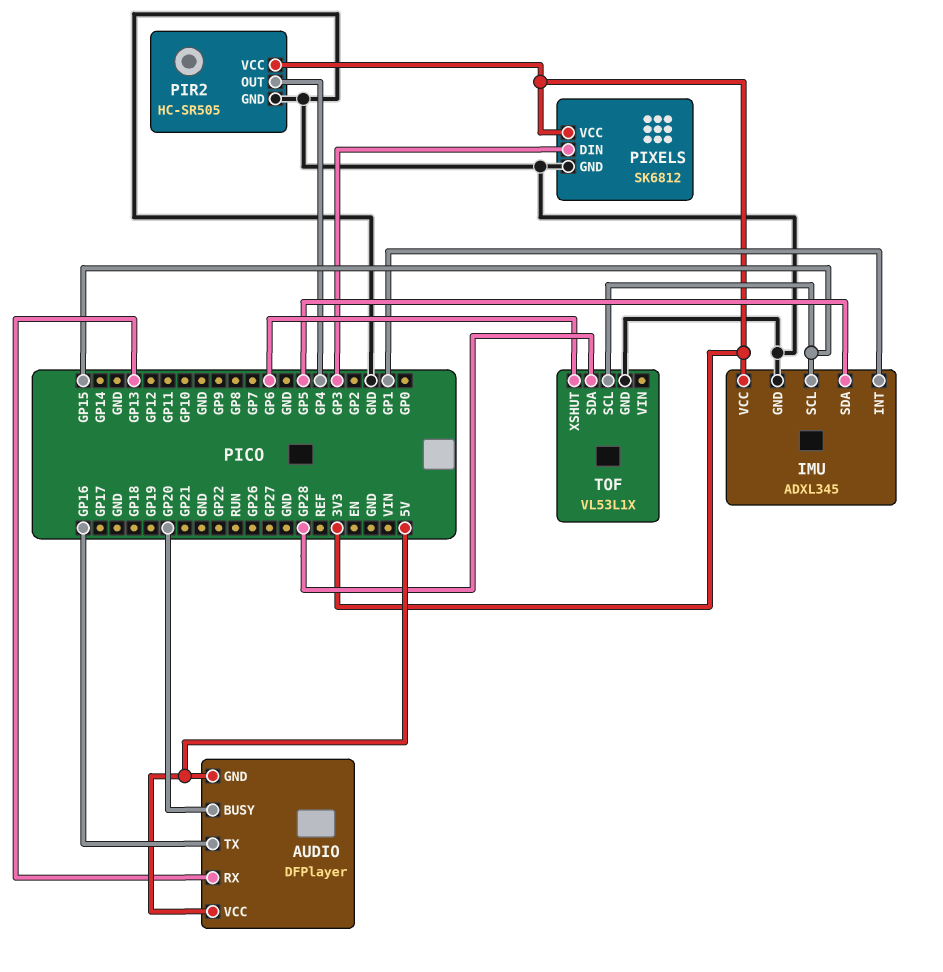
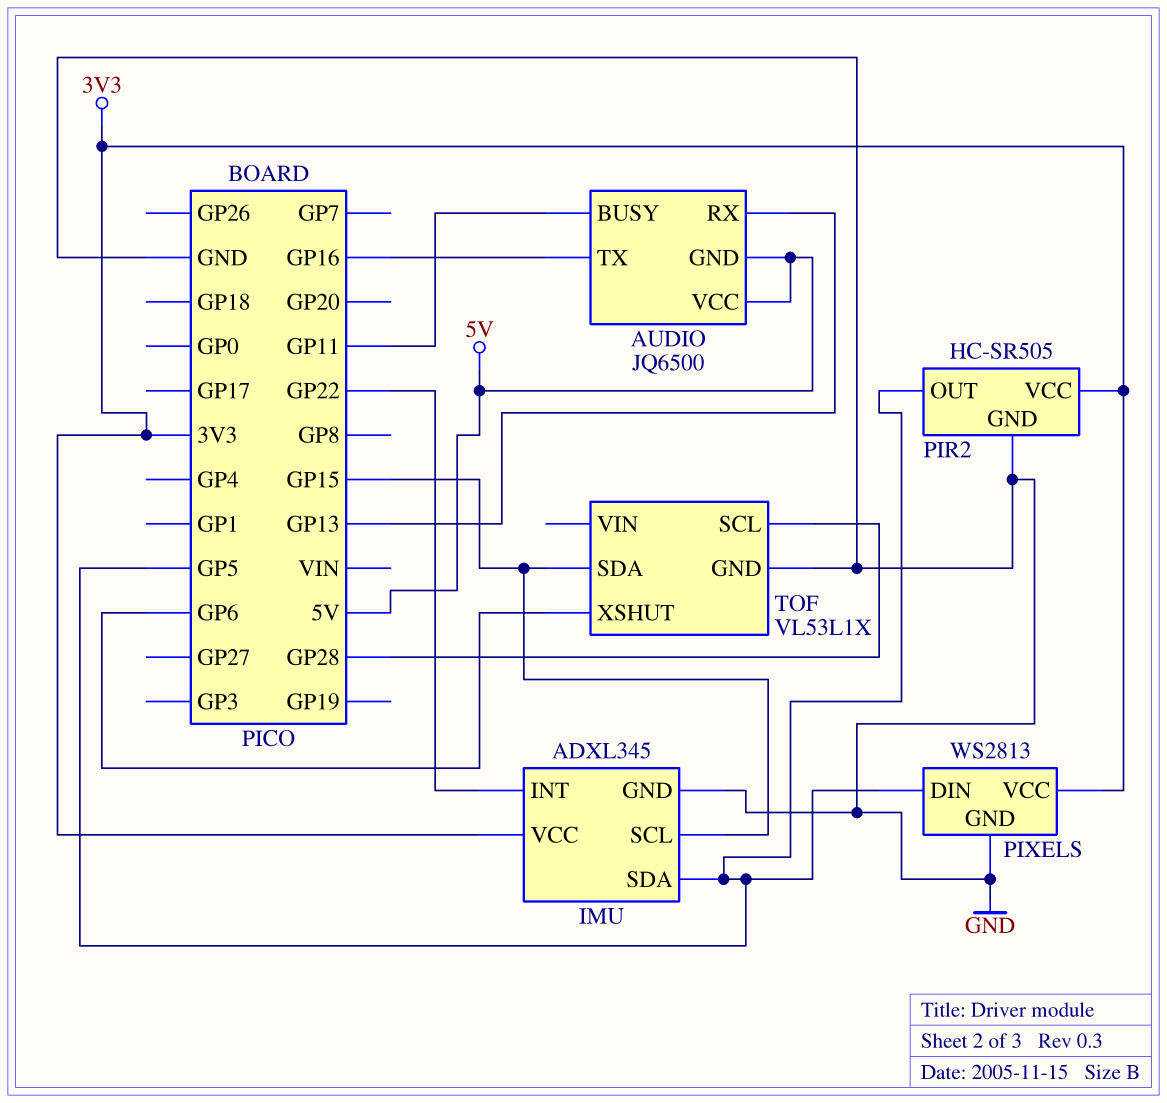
AUDIO: DFPlayer -> JQ6500
AUDIO pin BUSY: GP20 -> GP11
IMU pin INT: GP1 -> GP22
PIR2 pin OUT: GP4 -> GP5
PIXELS: SK6812 -> WS2813
PIXELS pin DIN: GP3 -> GP5
TOF pin SCL: GP15 -> GP28
TOF pin SDA: GP28 -> GP15

